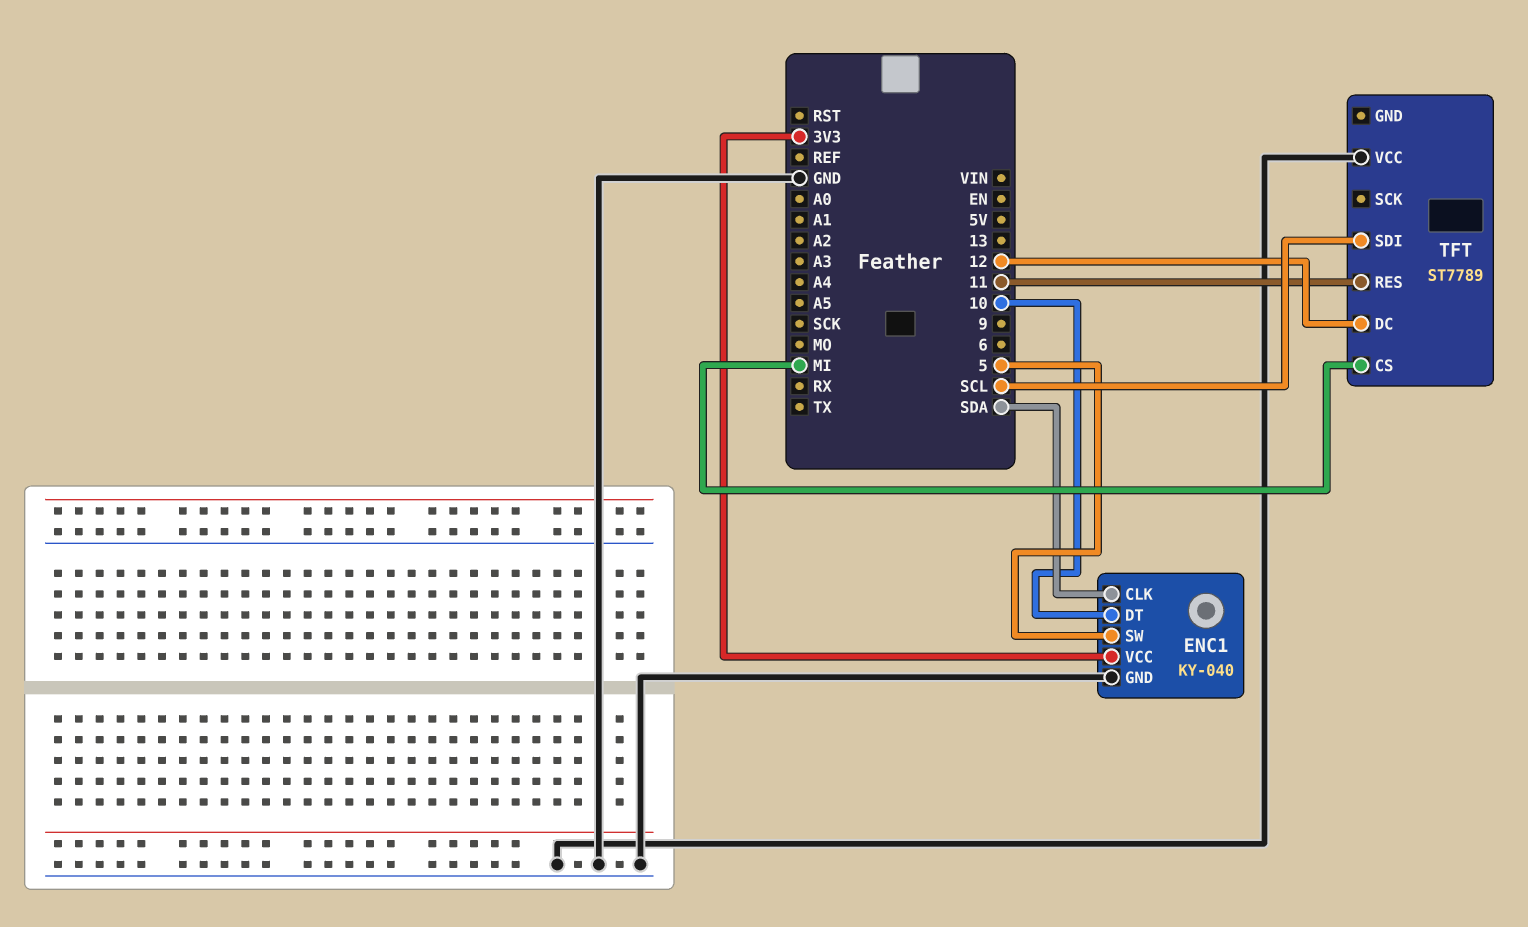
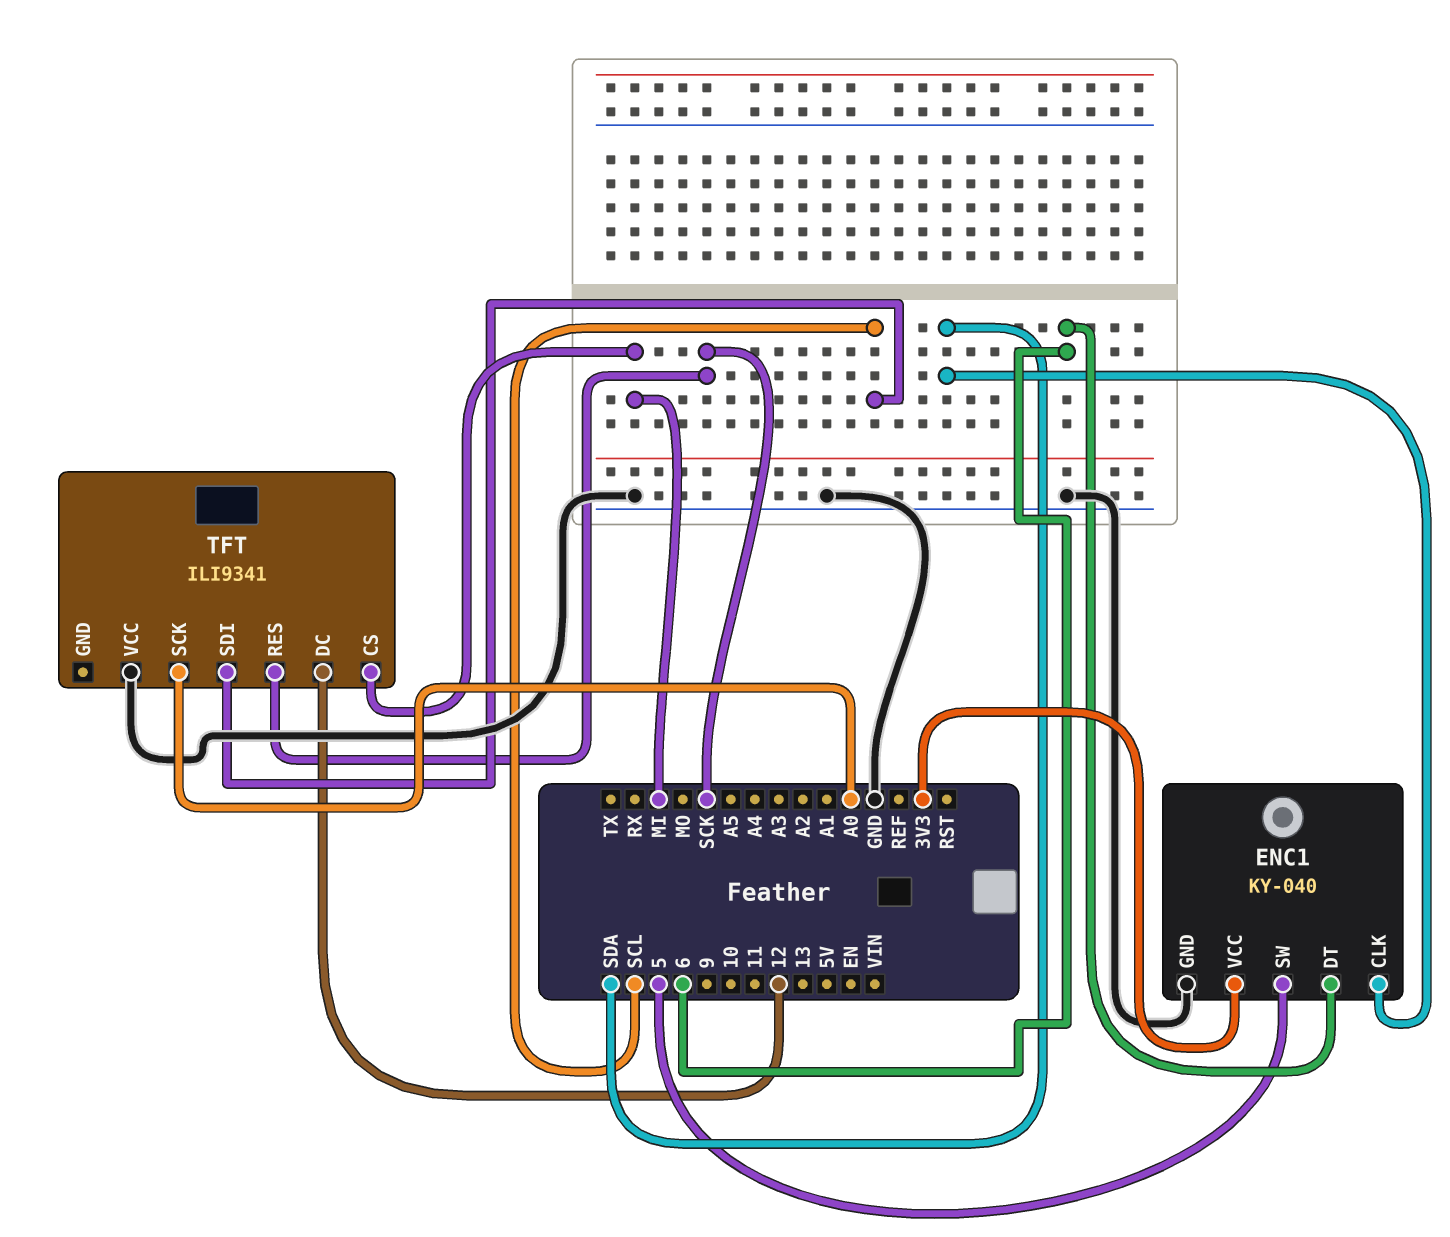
ENC1 pin DT: 10 -> 6
TFT: ST7789 -> ILI9341
TFT pin RES: 11 -> SCK
TFT pin SCK: none -> A0

